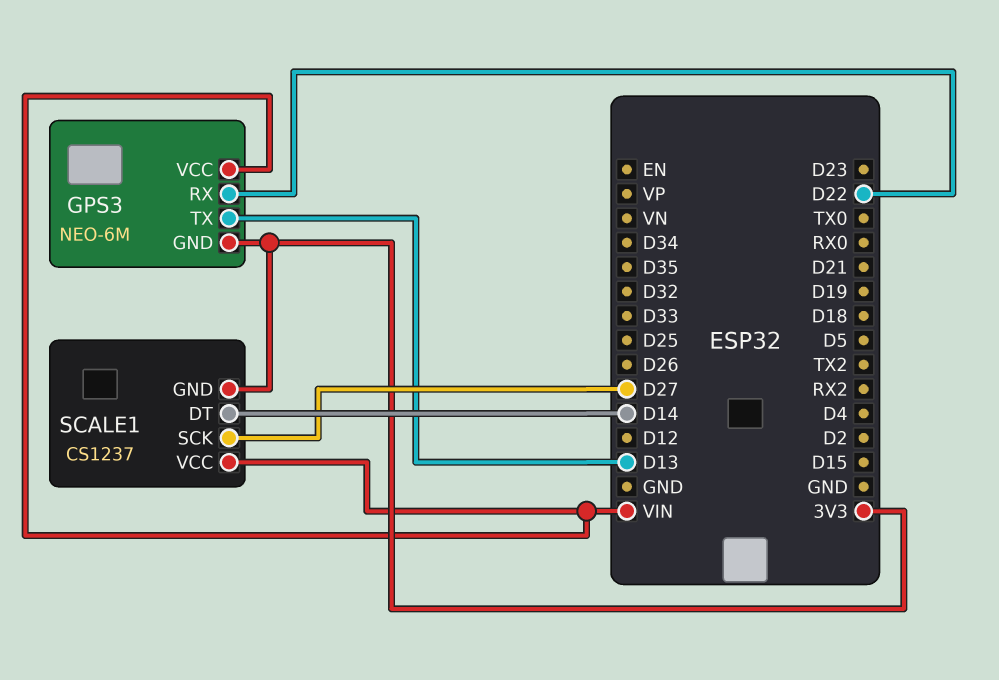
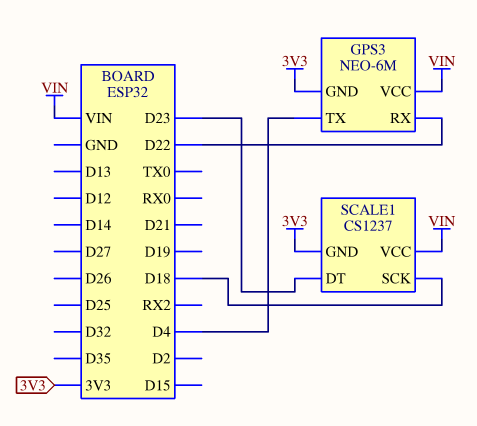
GPS3 pin TX: D13 -> D4
SCALE1 pin DT: D14 -> D23
SCALE1 pin SCK: D27 -> D18

